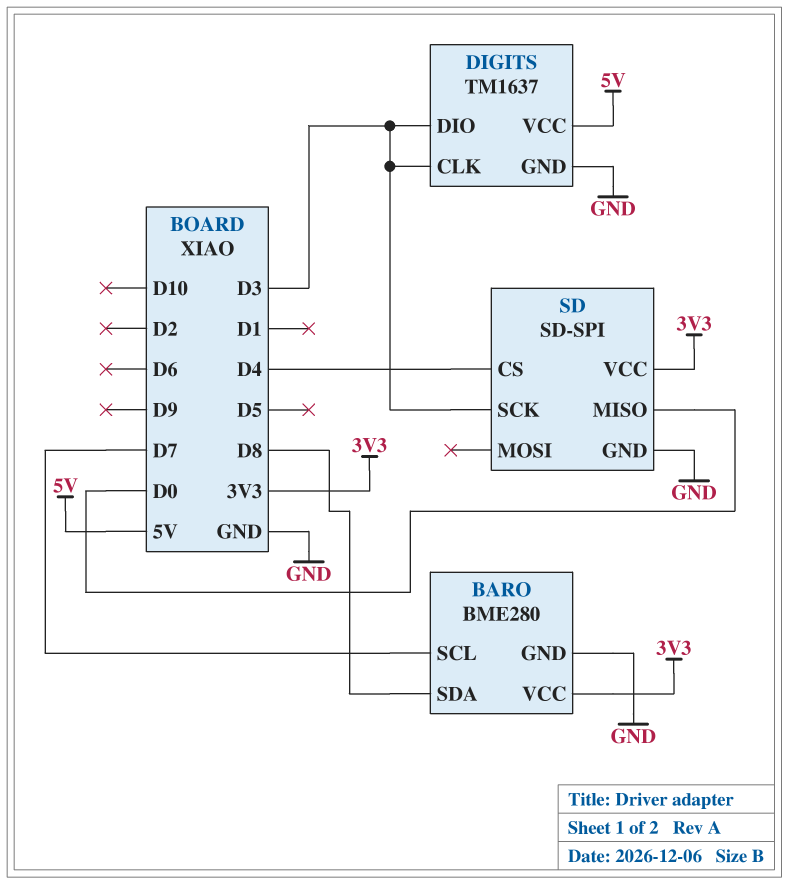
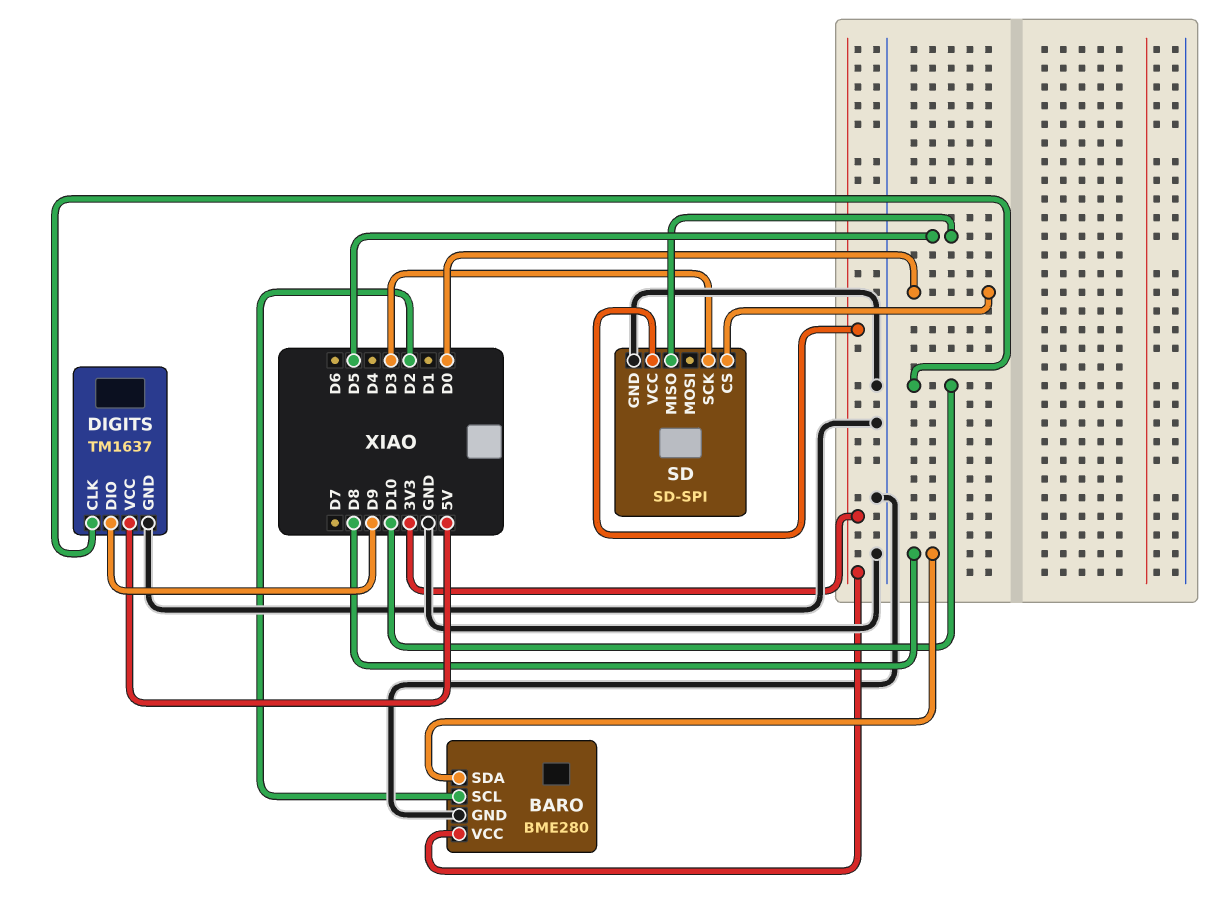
BARO pin SCL: D7 -> D2
DIGITS pin CLK: D3 -> D10
DIGITS pin DIO: D3 -> D9
SD pin CS: D4 -> D0
SD pin MISO: D0 -> D5

